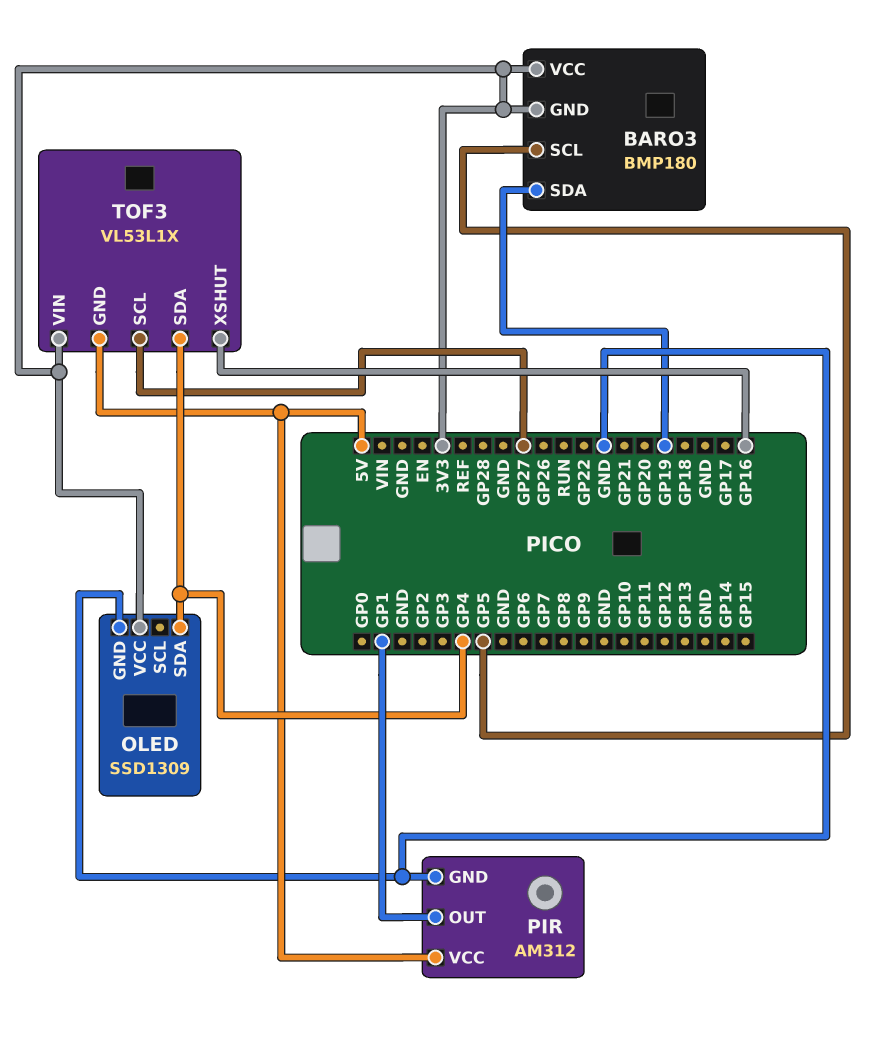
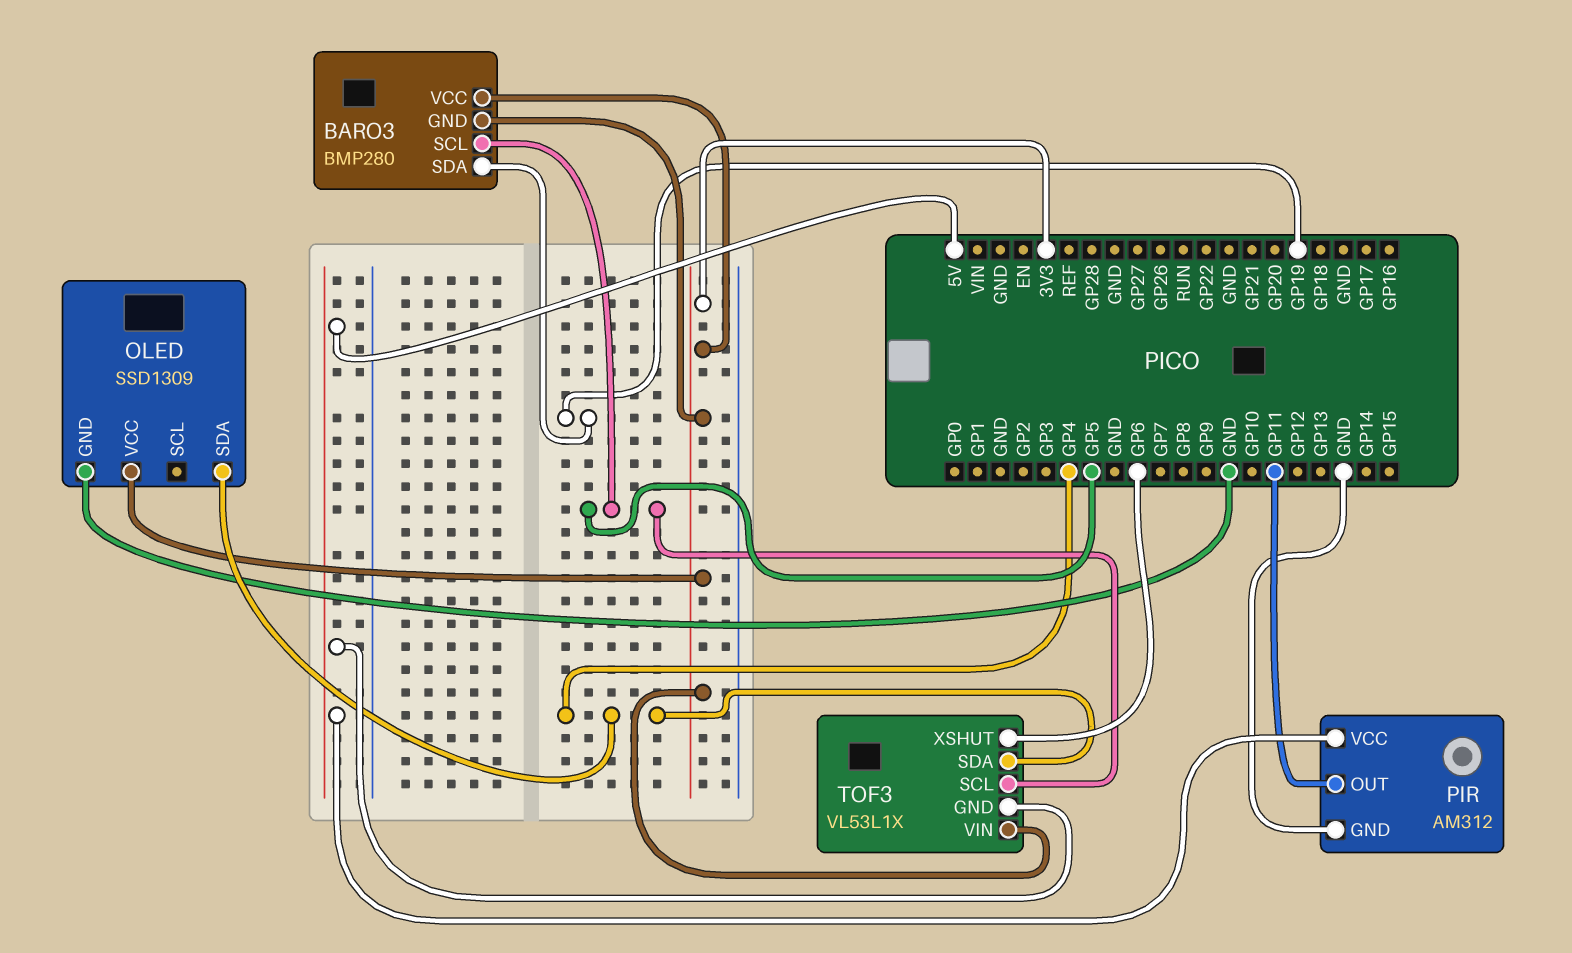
BARO3: BMP180 -> BMP280
PIR pin OUT: GP1 -> GP11
TOF3 pin SCL: GP27 -> GP5
TOF3 pin XSHUT: GP16 -> GP6

